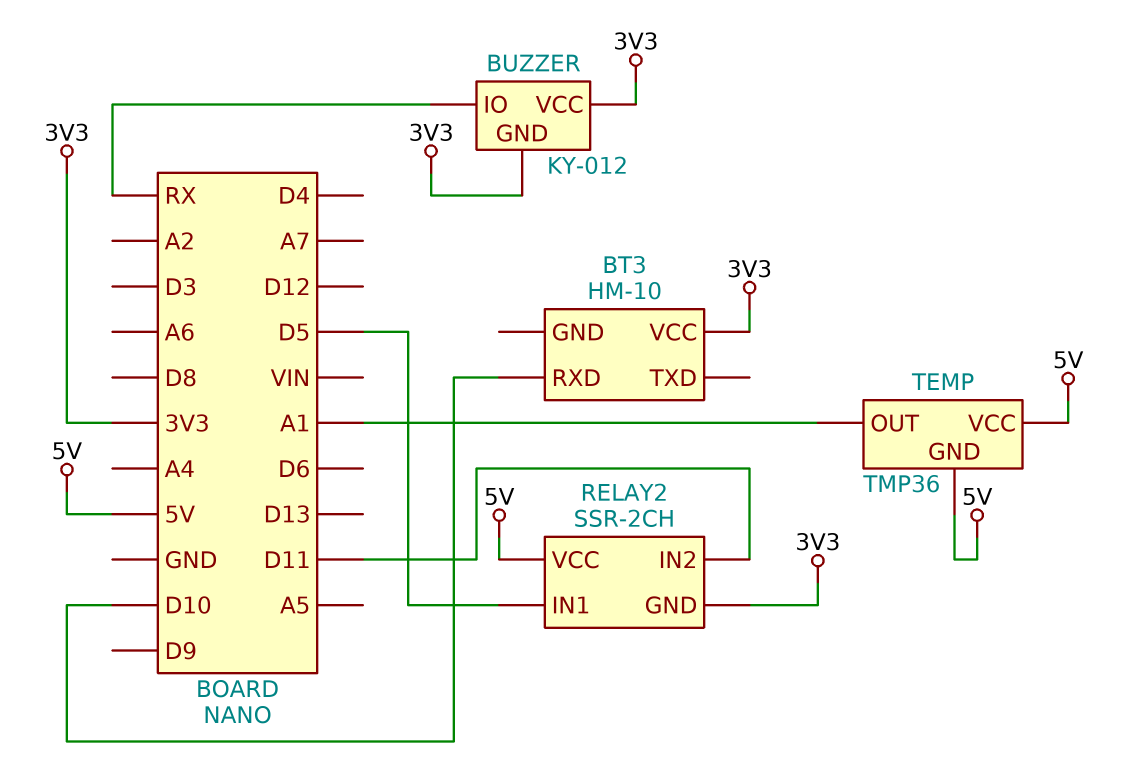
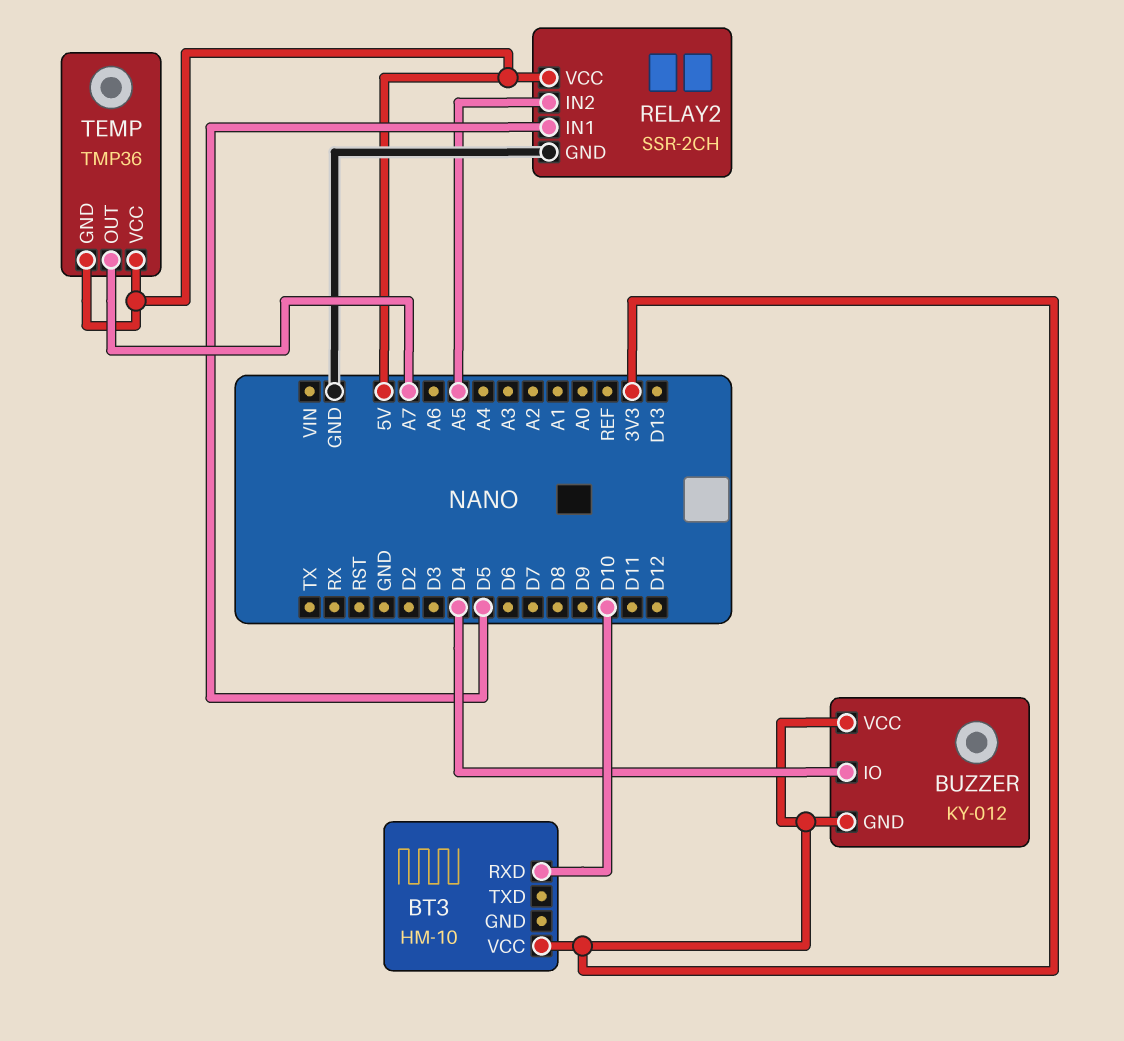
BUZZER pin IO: RX -> D4
RELAY2 pin GND: 3V3 -> GND
RELAY2 pin IN2: D11 -> A5
TEMP pin OUT: A1 -> A7

